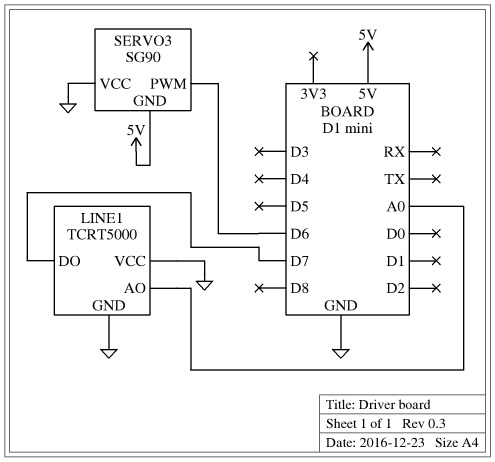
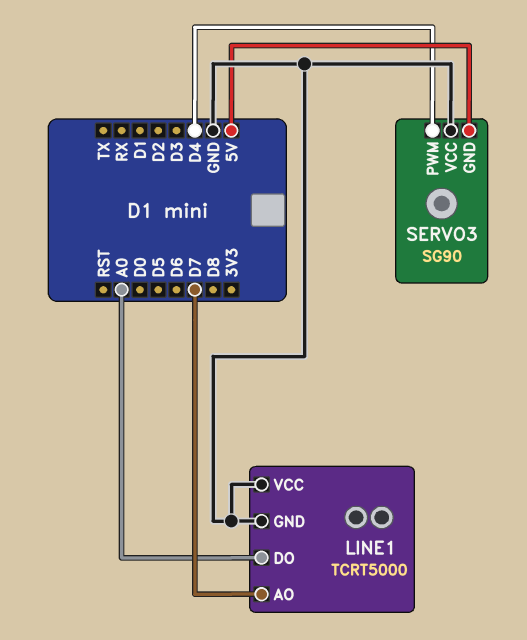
LINE1 pin AO: A0 -> D7
LINE1 pin DO: D7 -> A0
SERVO3 pin PWM: D6 -> D4

